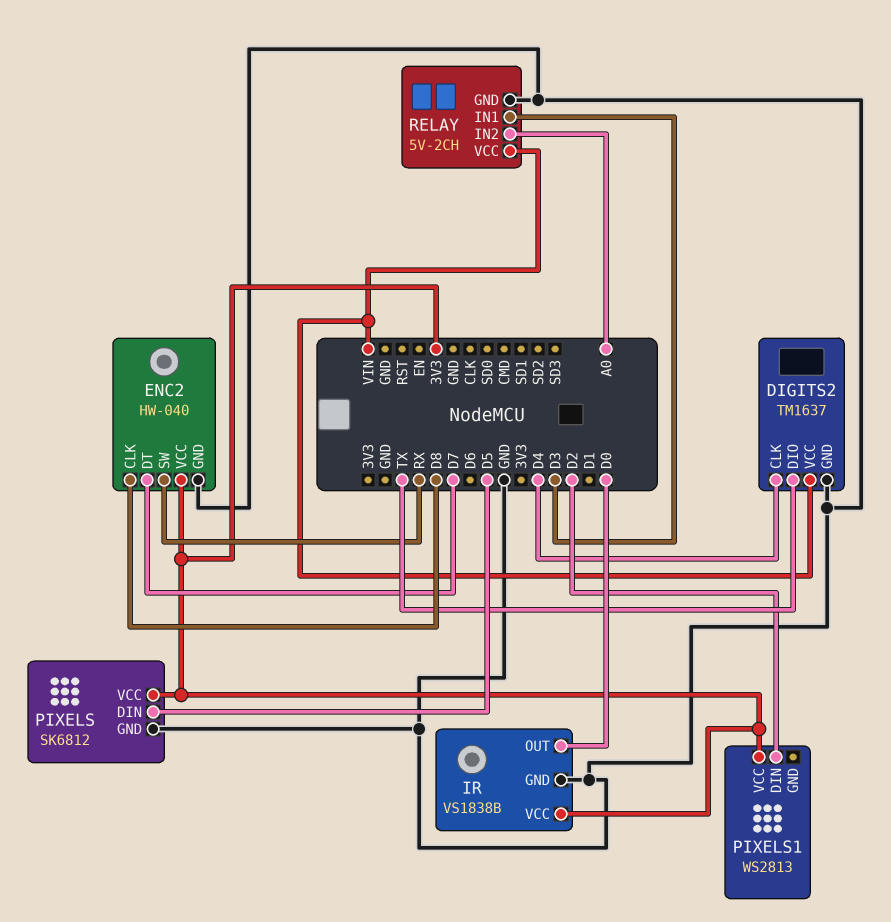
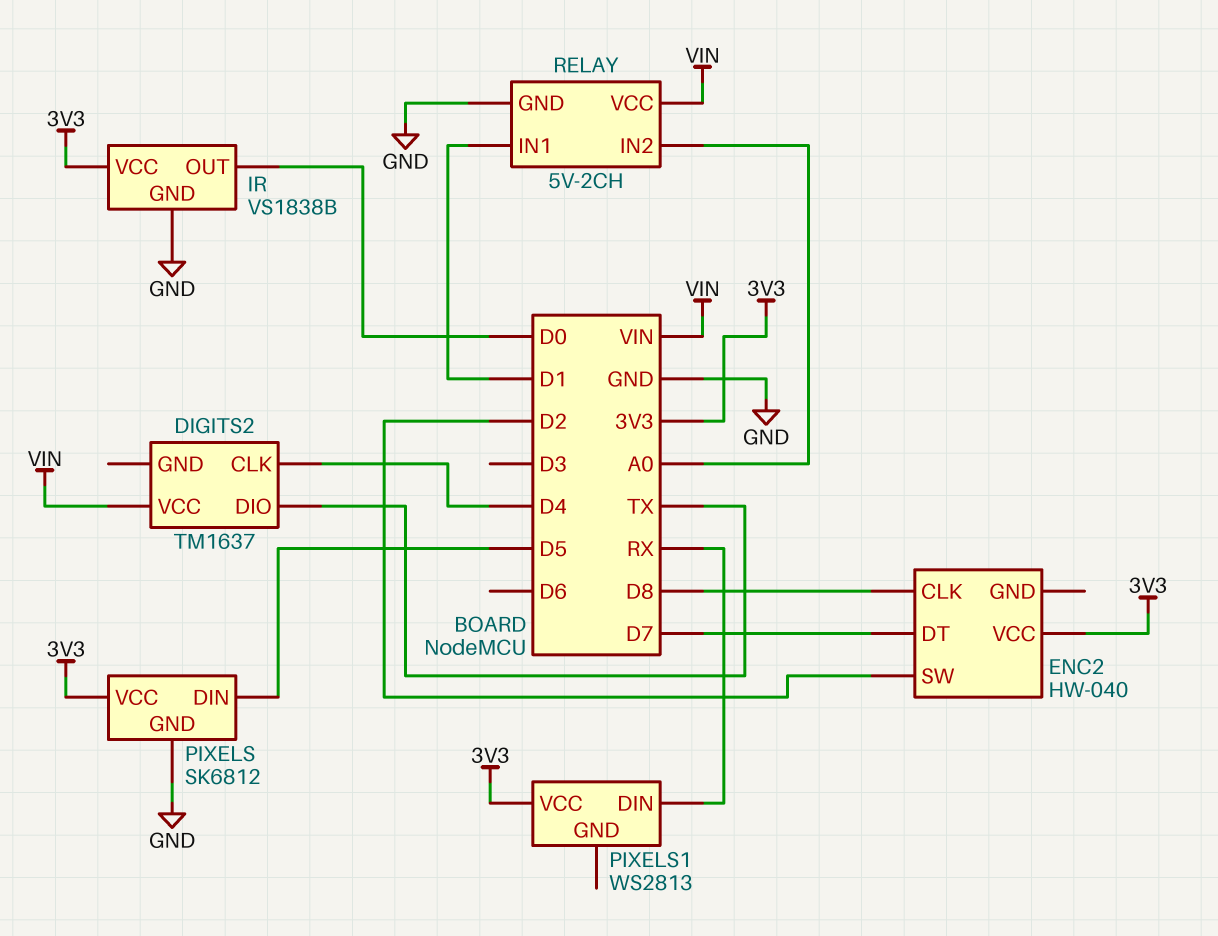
DIGITS2 pin GND: GND -> none
ENC2 pin GND: GND -> none
ENC2 pin SW: RX -> D2
PIXELS1 pin DIN: D2 -> RX
RELAY pin IN1: D3 -> D1

